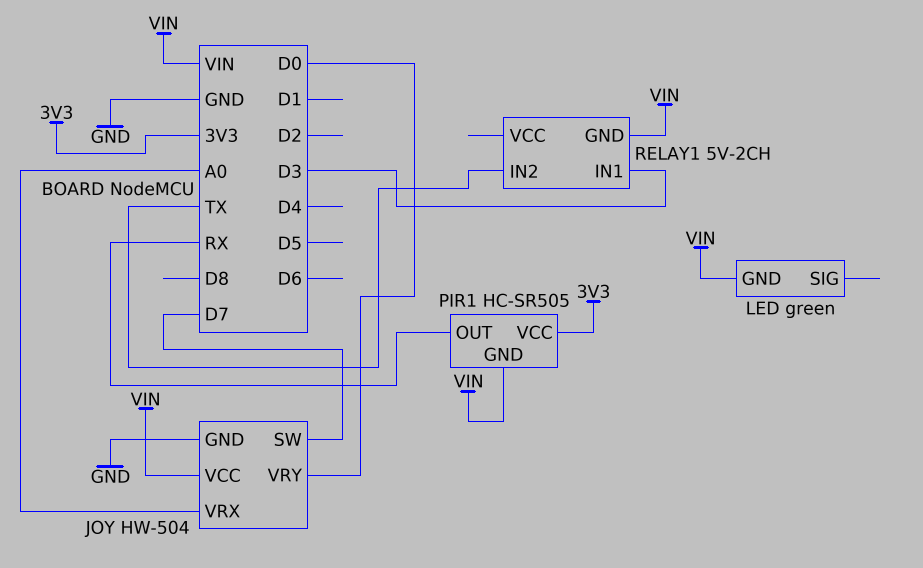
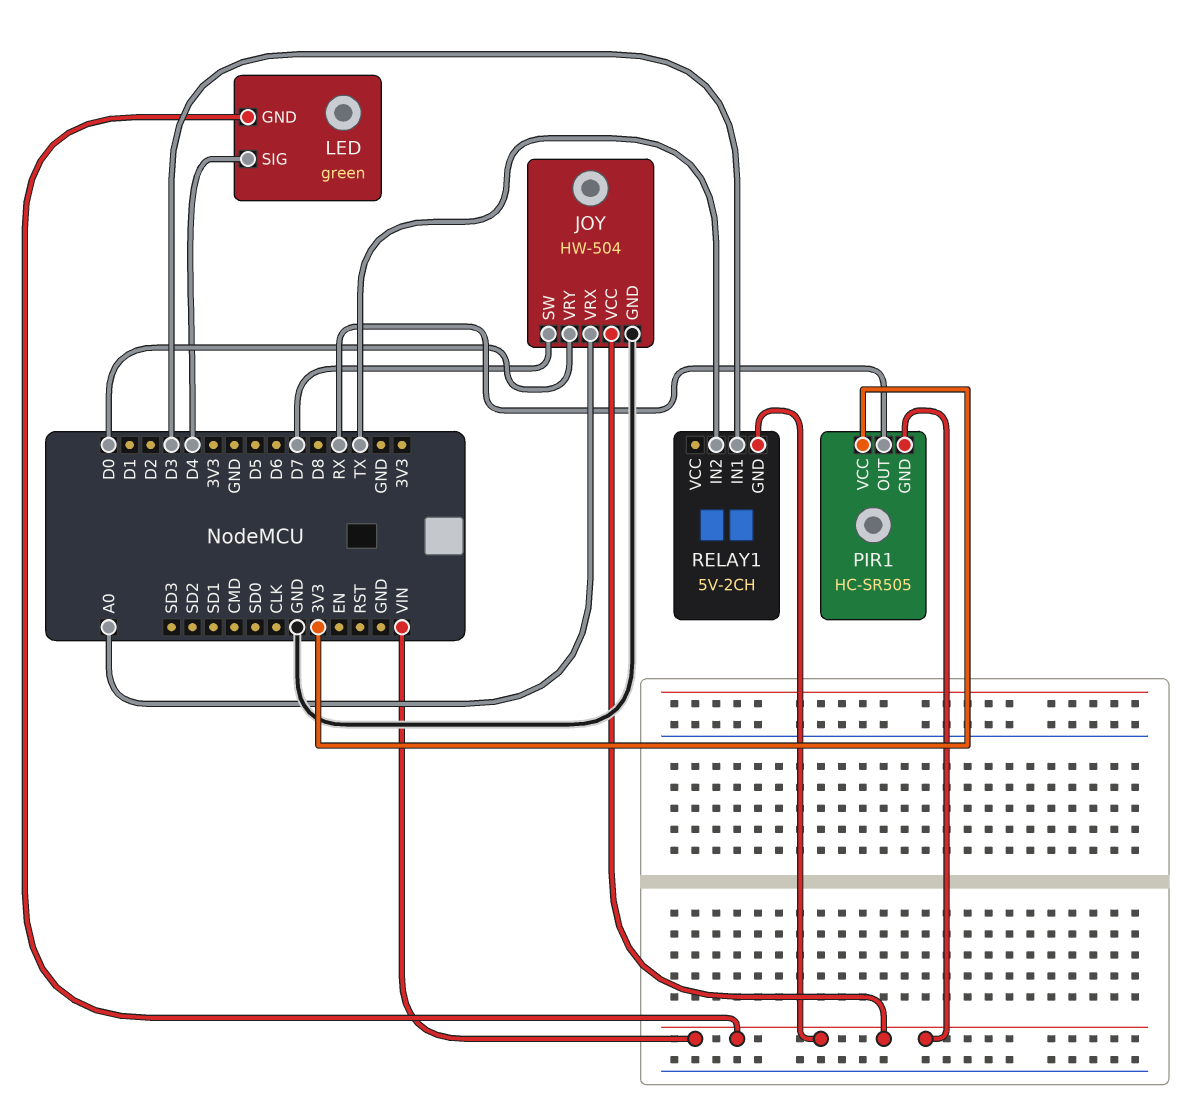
LED pin SIG: none -> D4

